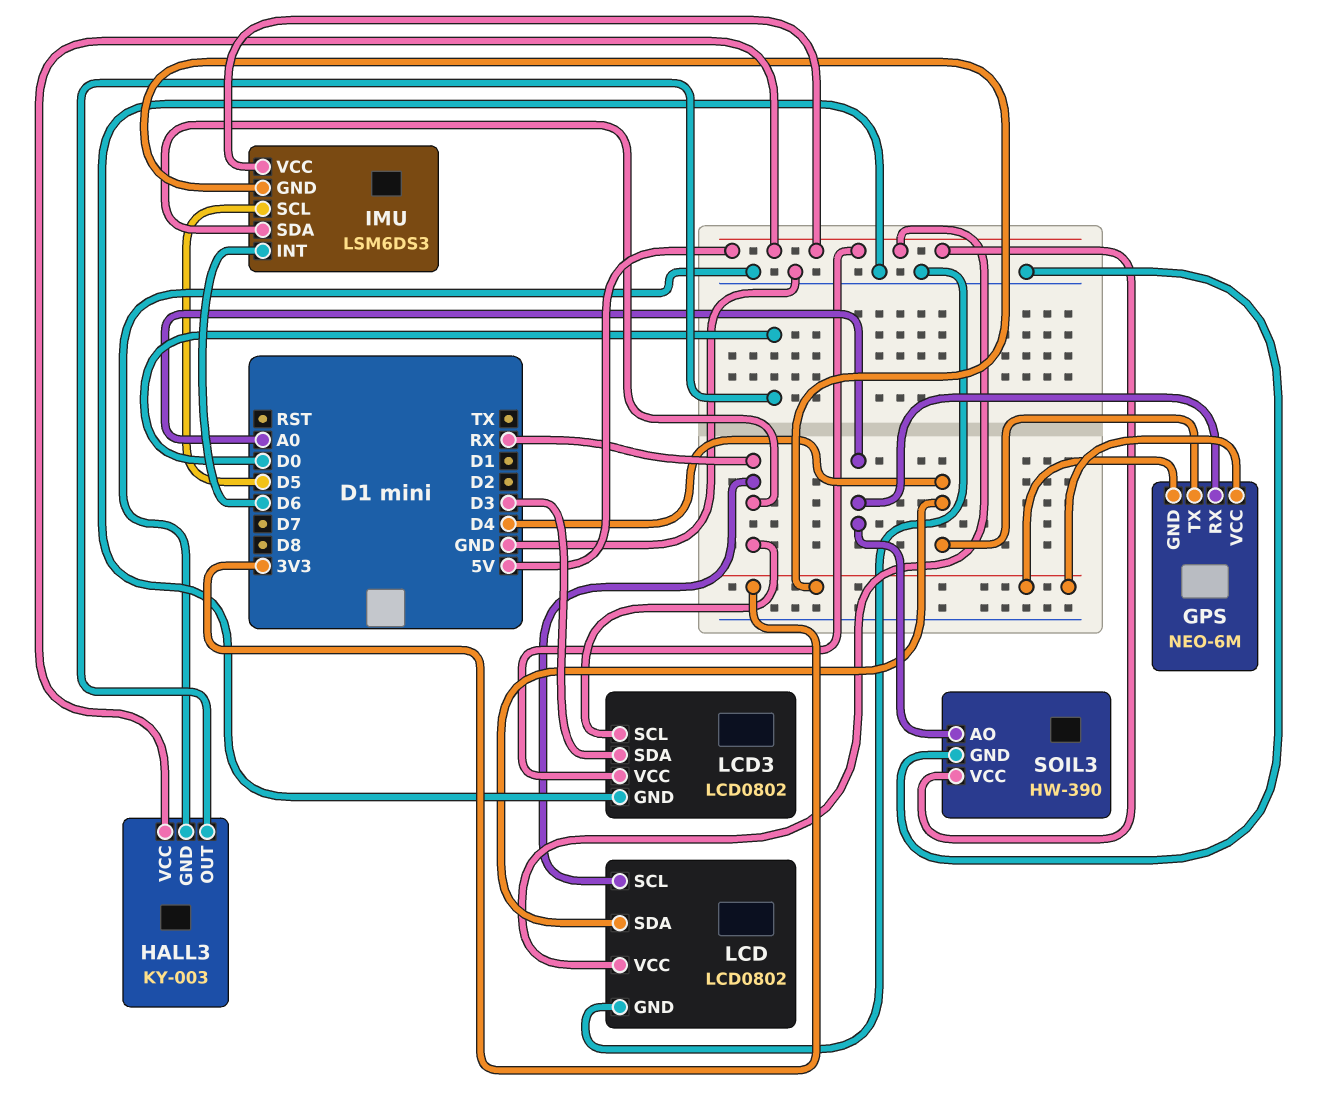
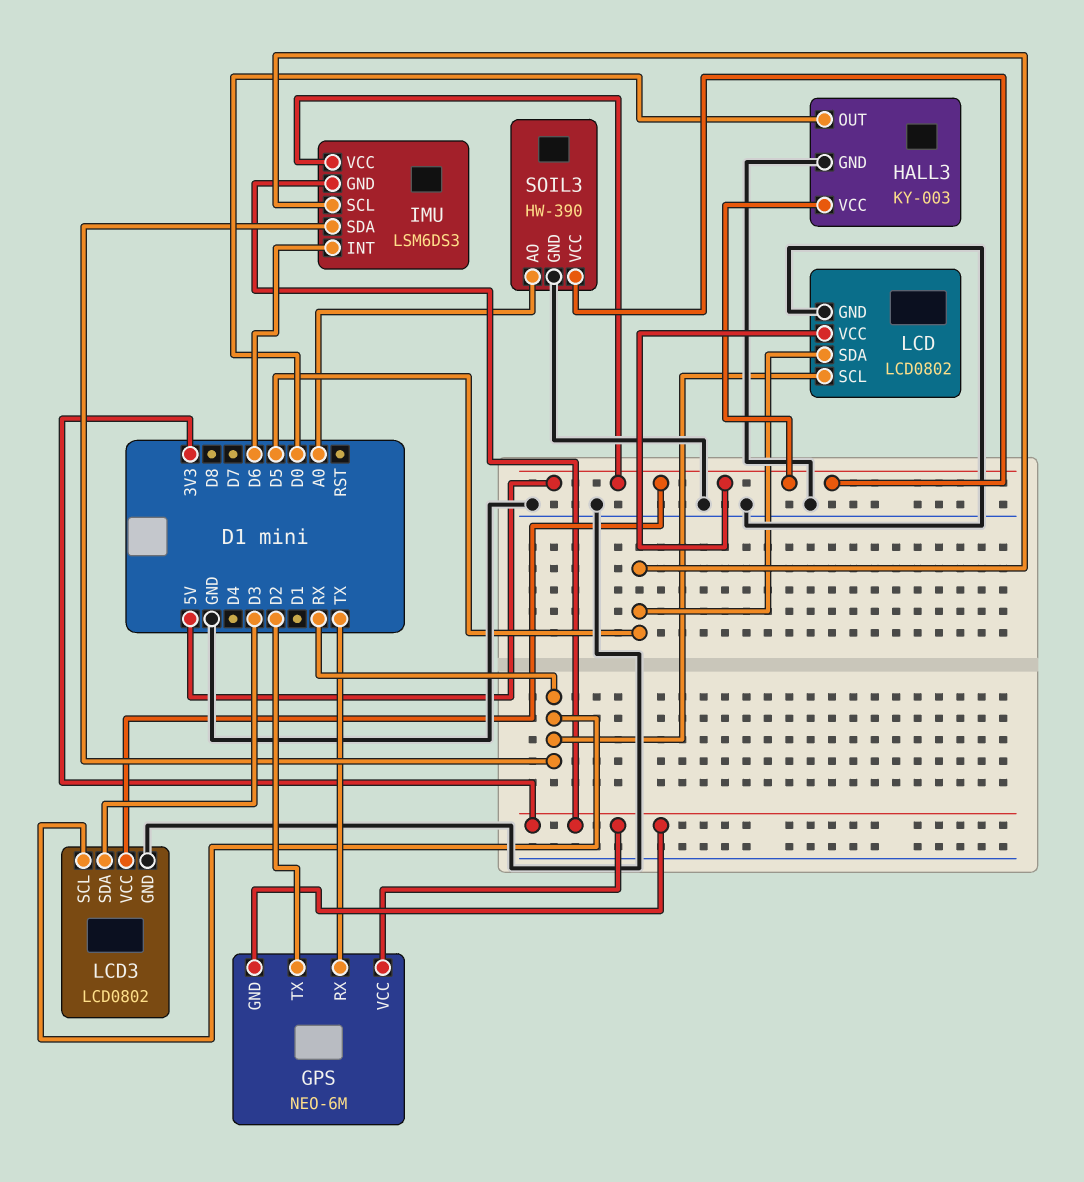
GPS pin RX: A0 -> TX
GPS pin TX: D4 -> D2
LCD pin SDA: D4 -> D5

